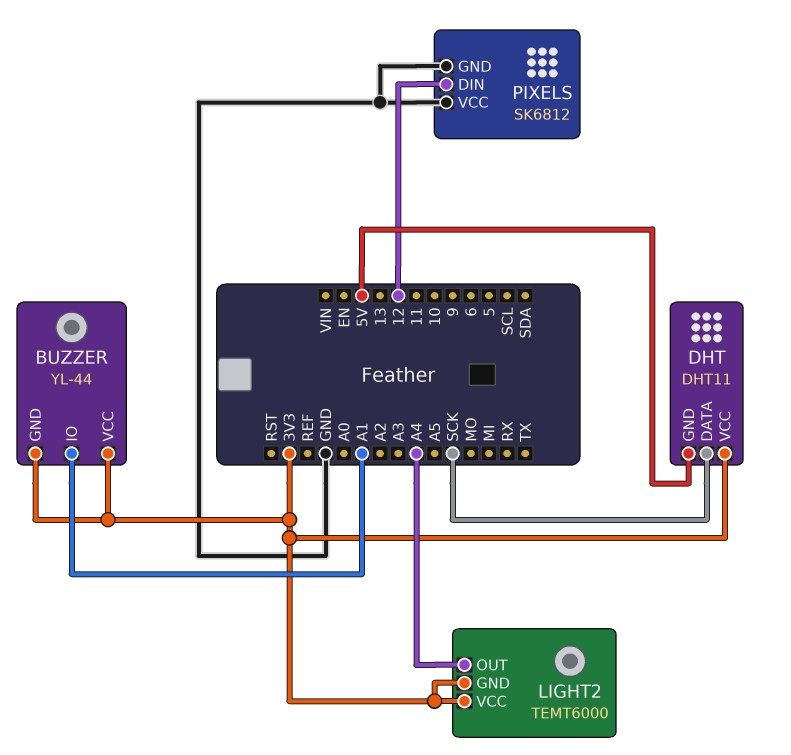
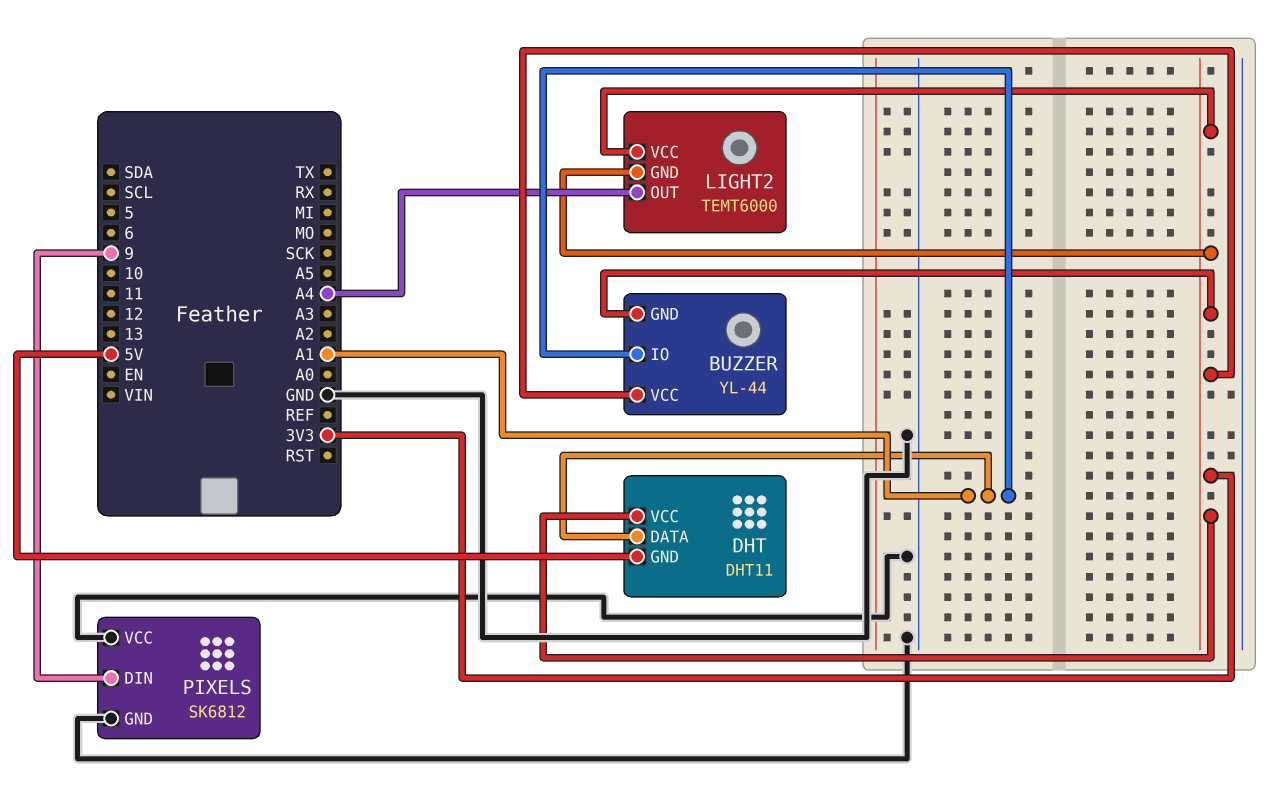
DHT pin DATA: SCK -> A1
PIXELS pin DIN: 12 -> 9

